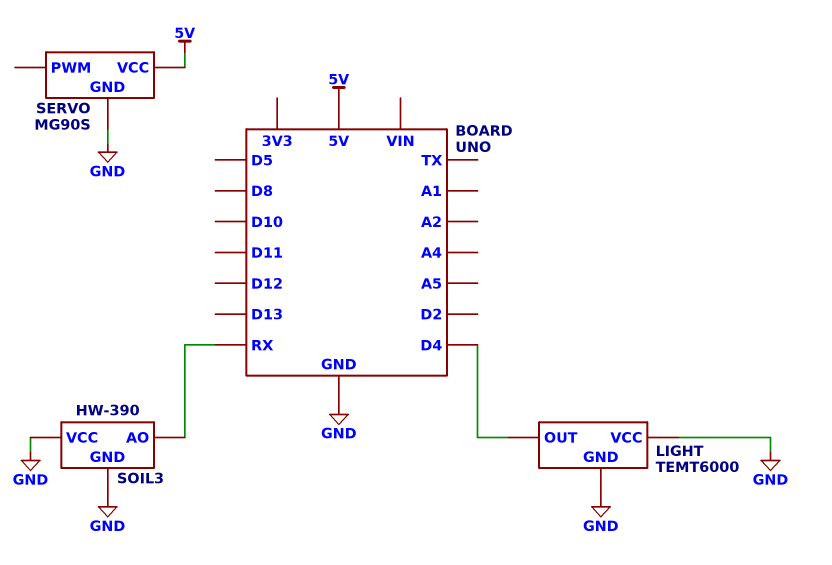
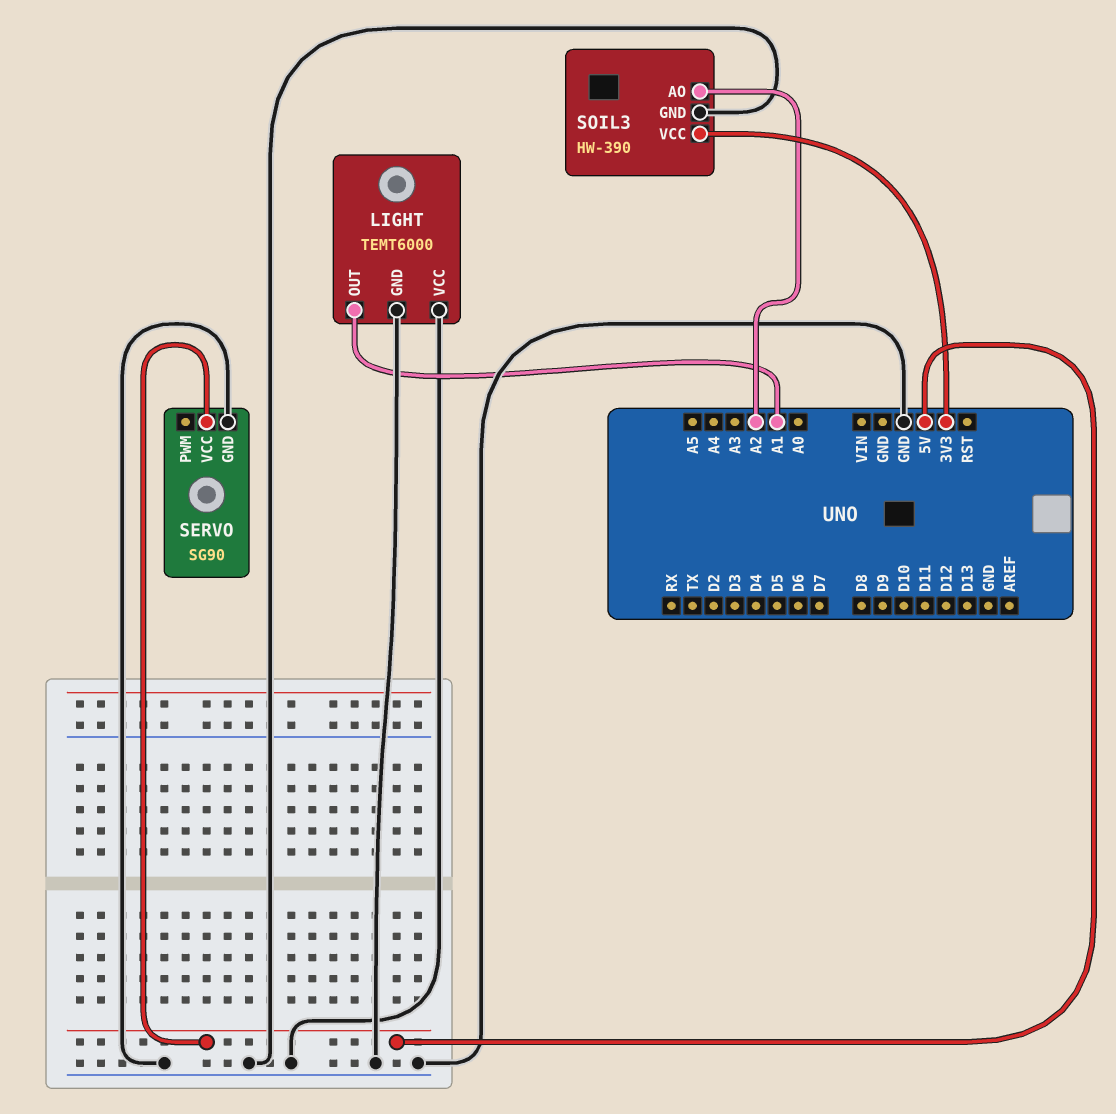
LIGHT pin OUT: D4 -> A1
SERVO: MG90S -> SG90
SOIL3 pin AO: RX -> A2
SOIL3 pin VCC: GND -> 3V3

